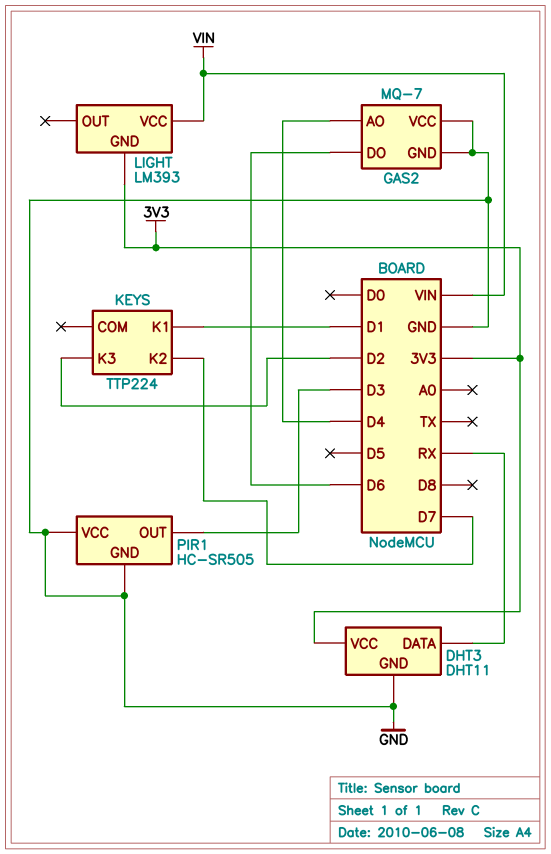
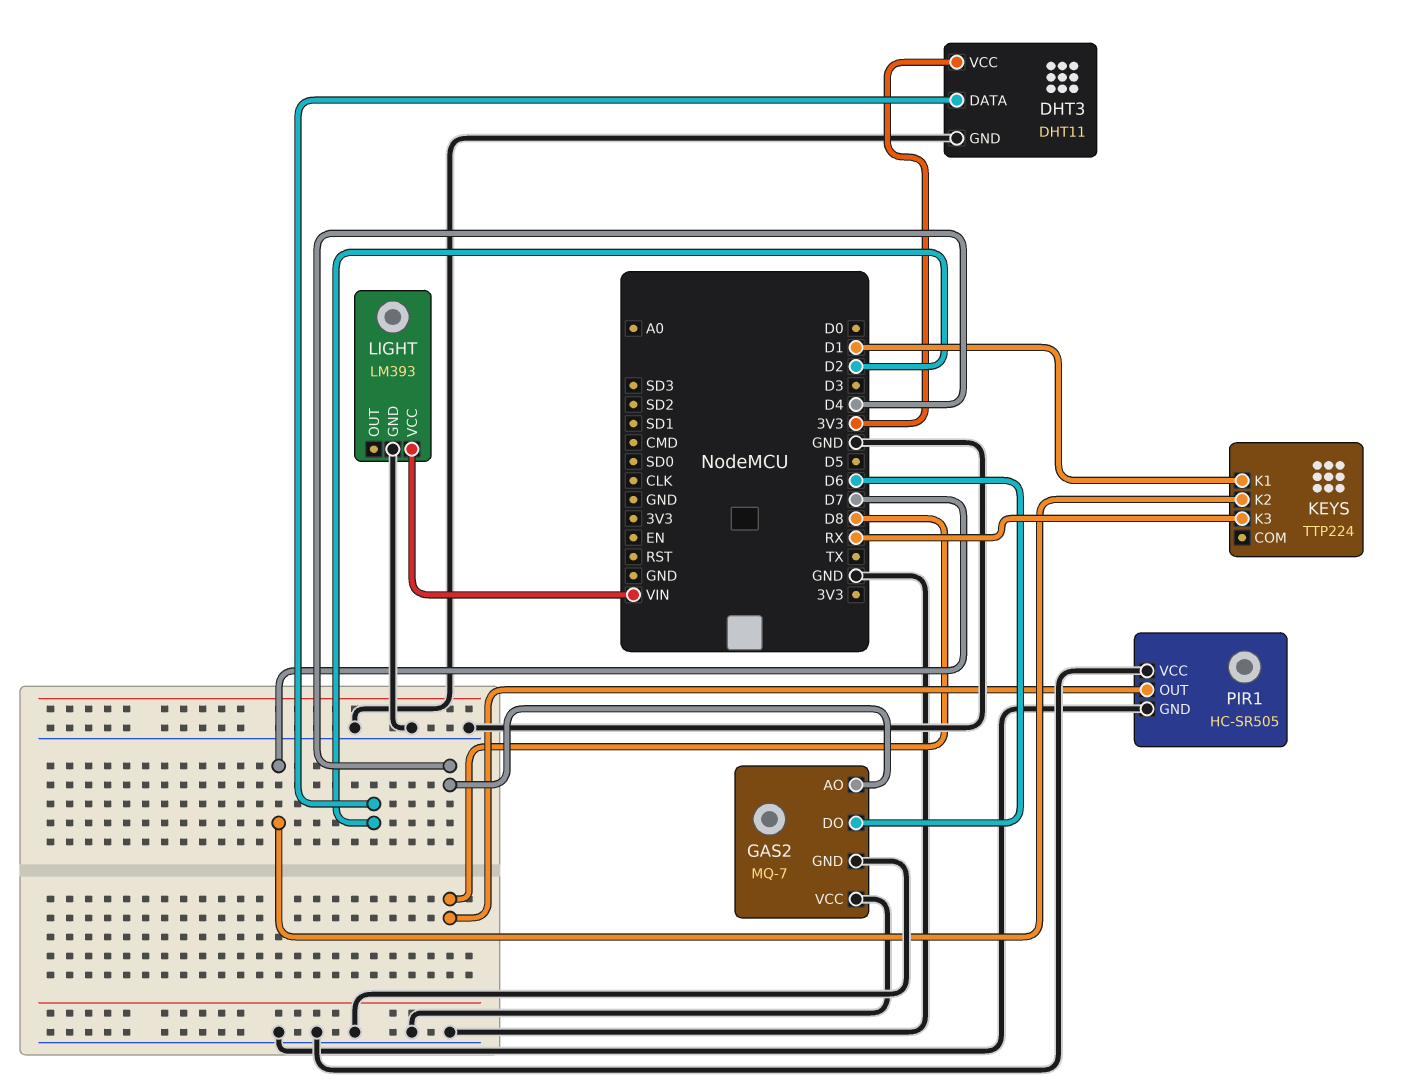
DHT3 pin DATA: RX -> D2
KEYS pin K3: D2 -> RX
LIGHT pin GND: 3V3 -> GND
PIR1 pin OUT: D3 -> D8

